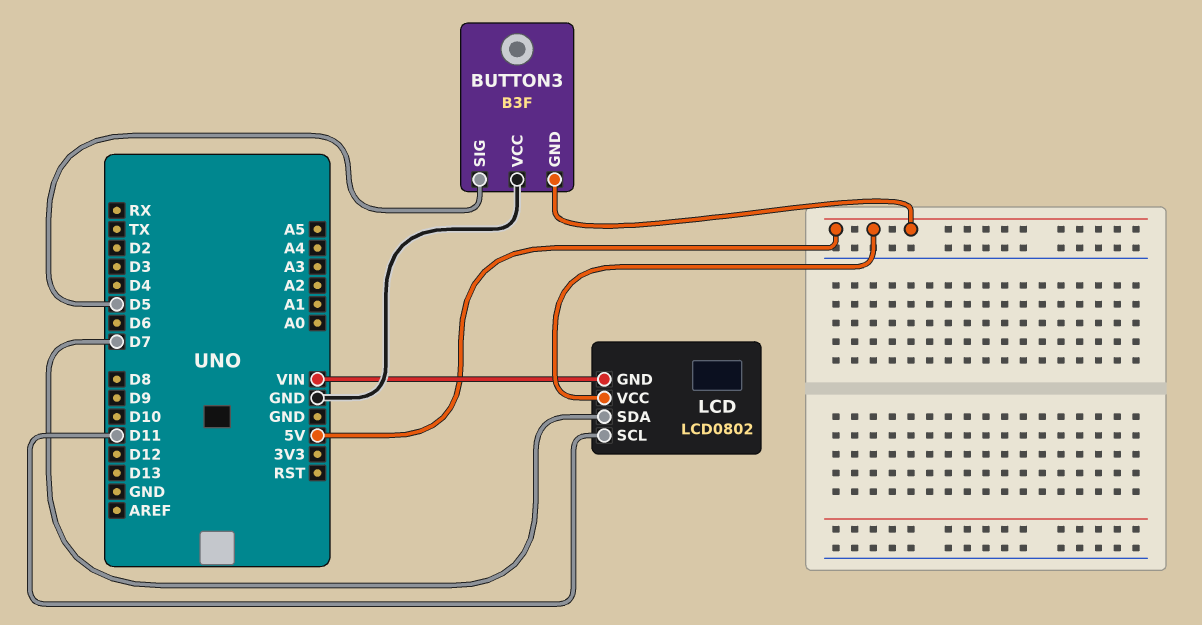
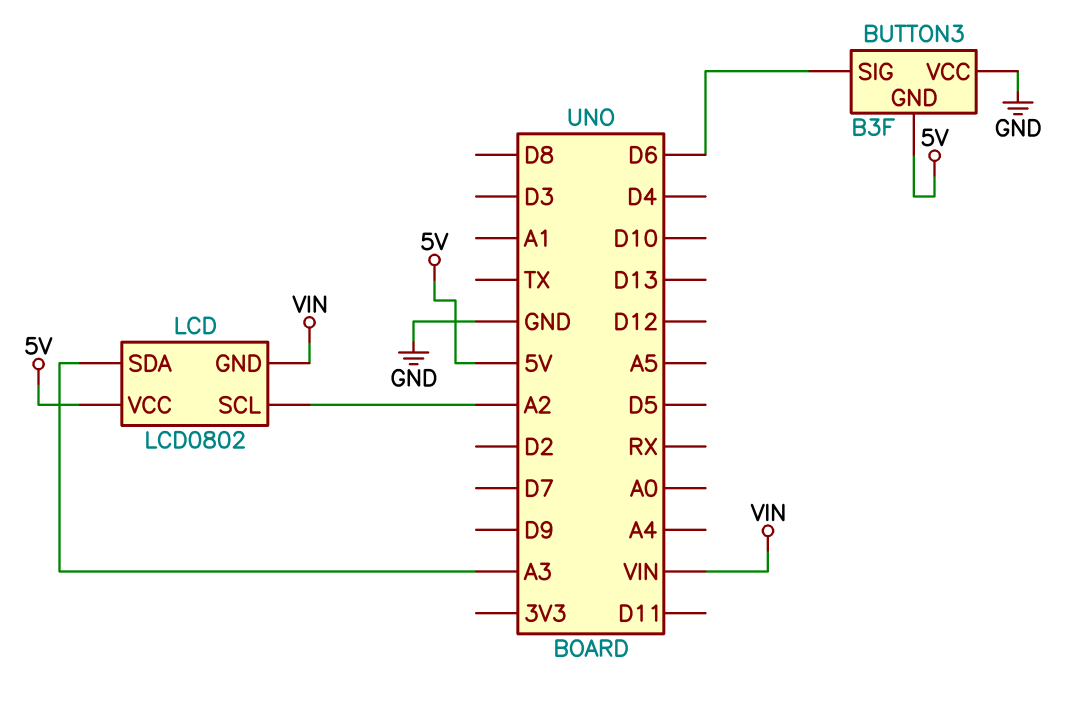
BUTTON3 pin SIG: D5 -> D6
LCD pin SCL: D11 -> A2
LCD pin SDA: D7 -> A3

